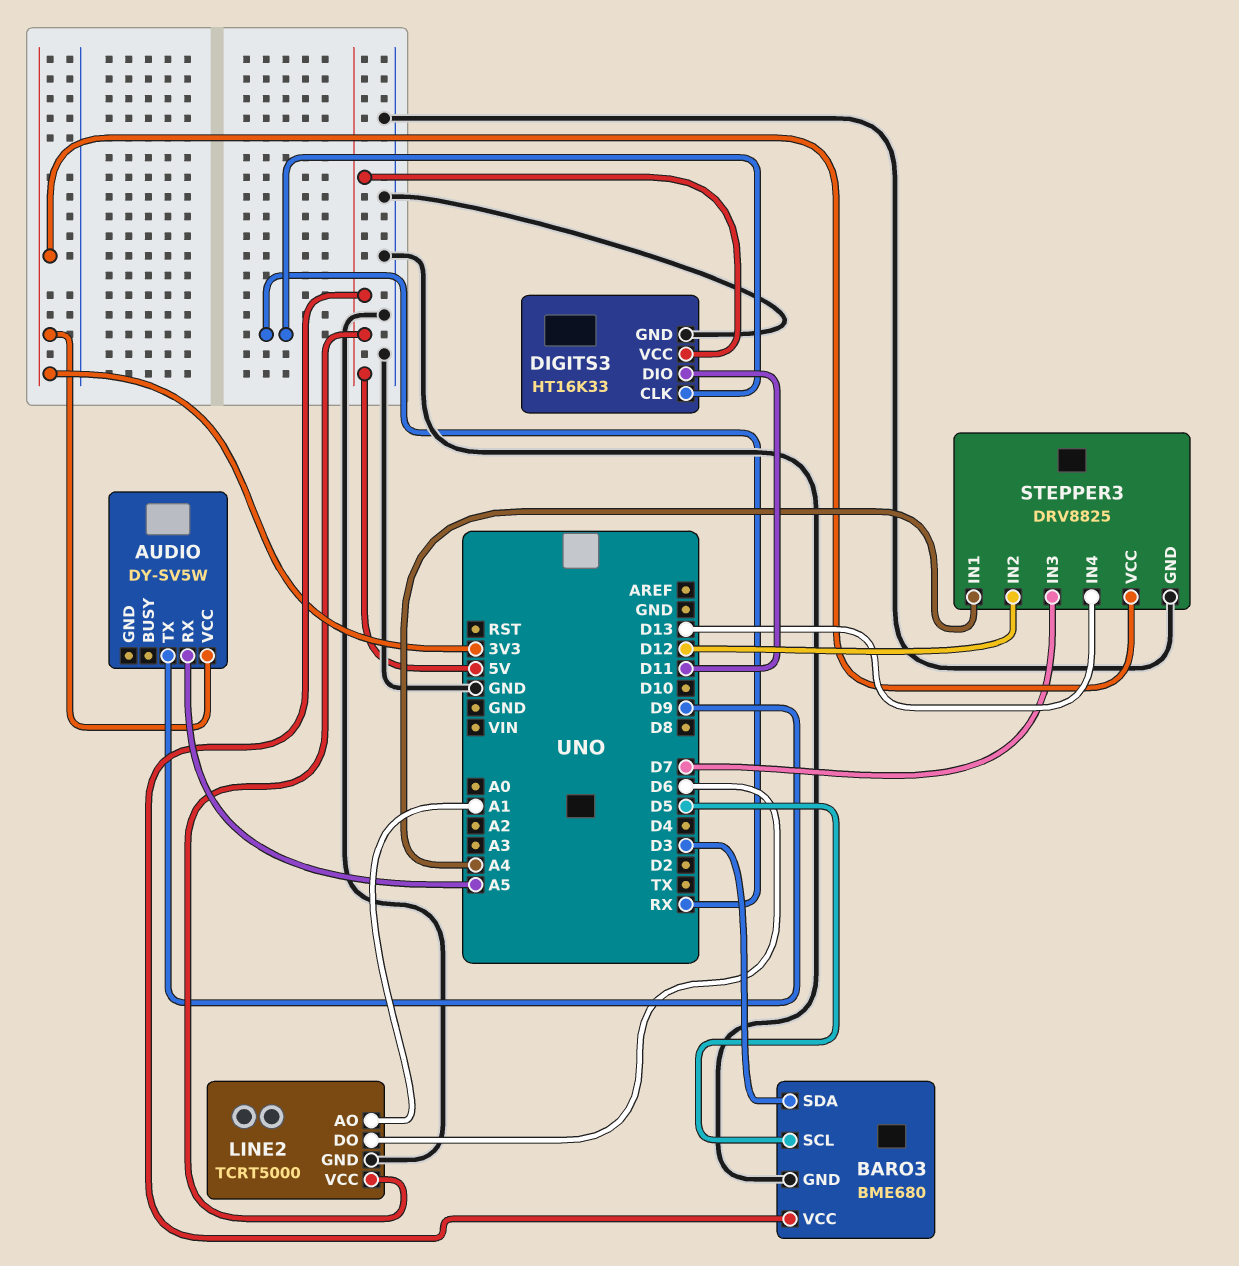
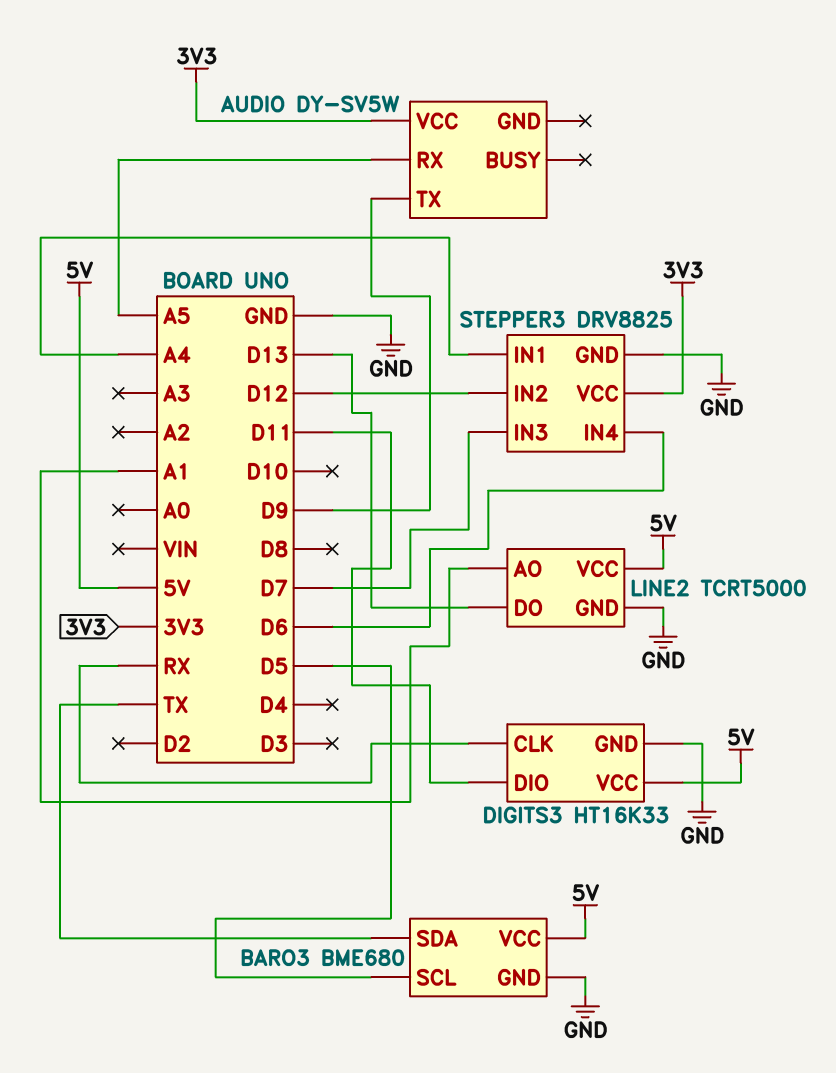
BARO3 pin SDA: D3 -> TX
LINE2 pin DO: D6 -> D13
STEPPER3 pin IN4: D13 -> D6

